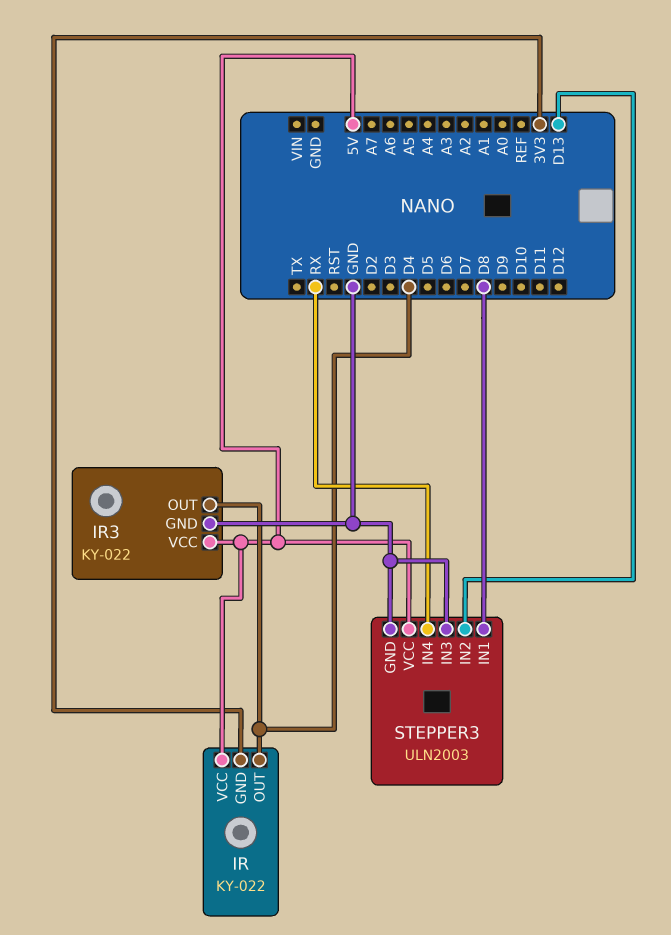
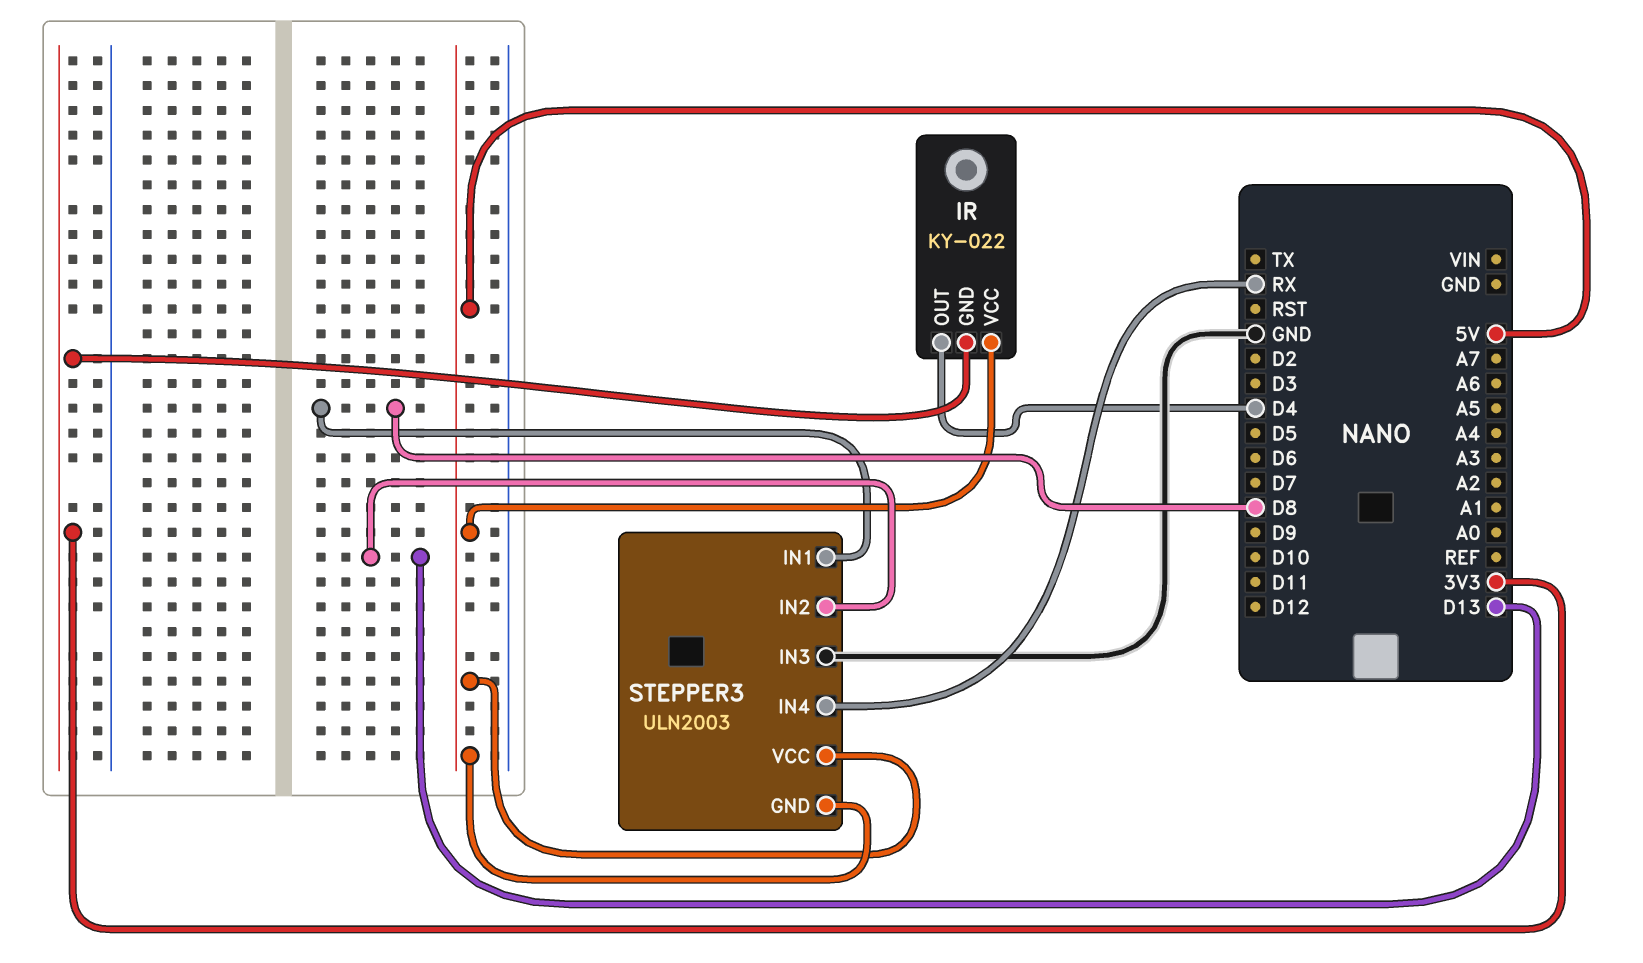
IR3: KY-022 -> none
IR3 pin GND: GND -> none
IR3 pin OUT: D4 -> none
IR3 pin VCC: 5V -> none
STEPPER3 pin GND: GND -> 5V

